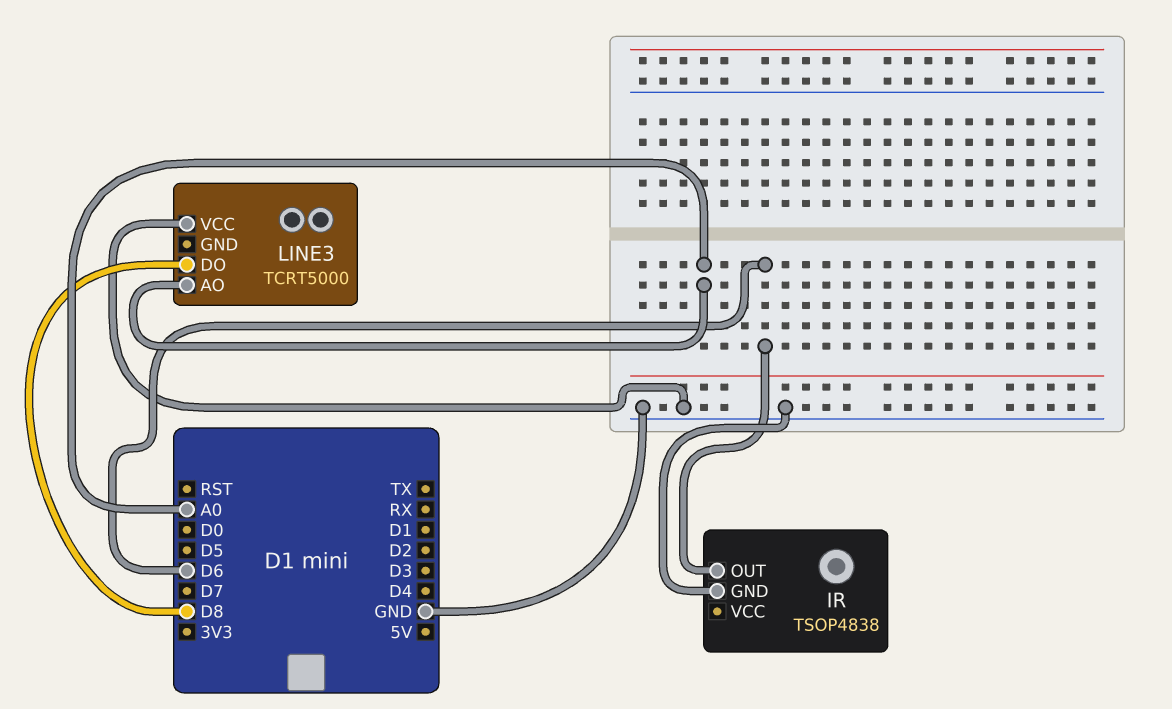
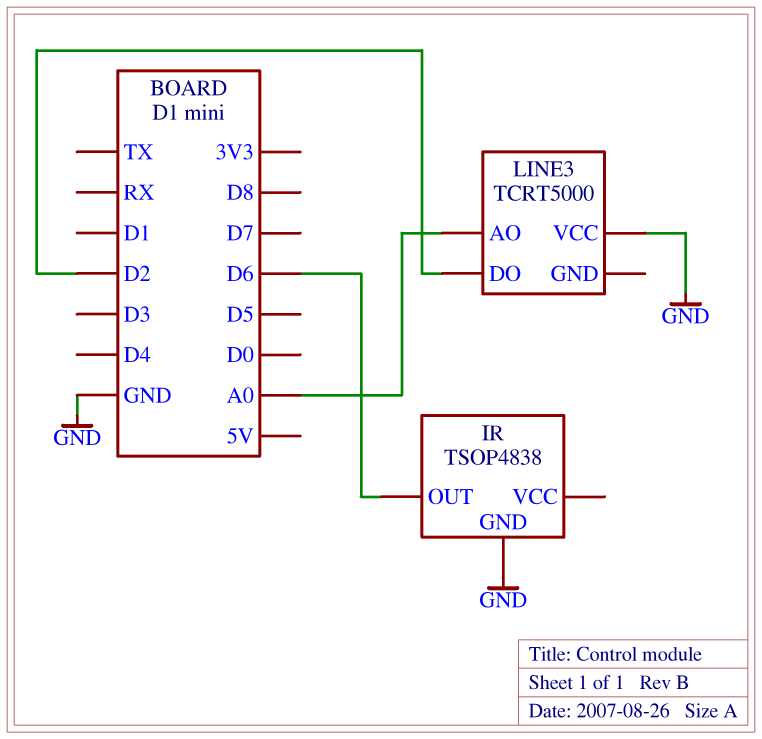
LINE3 pin DO: D8 -> D2

